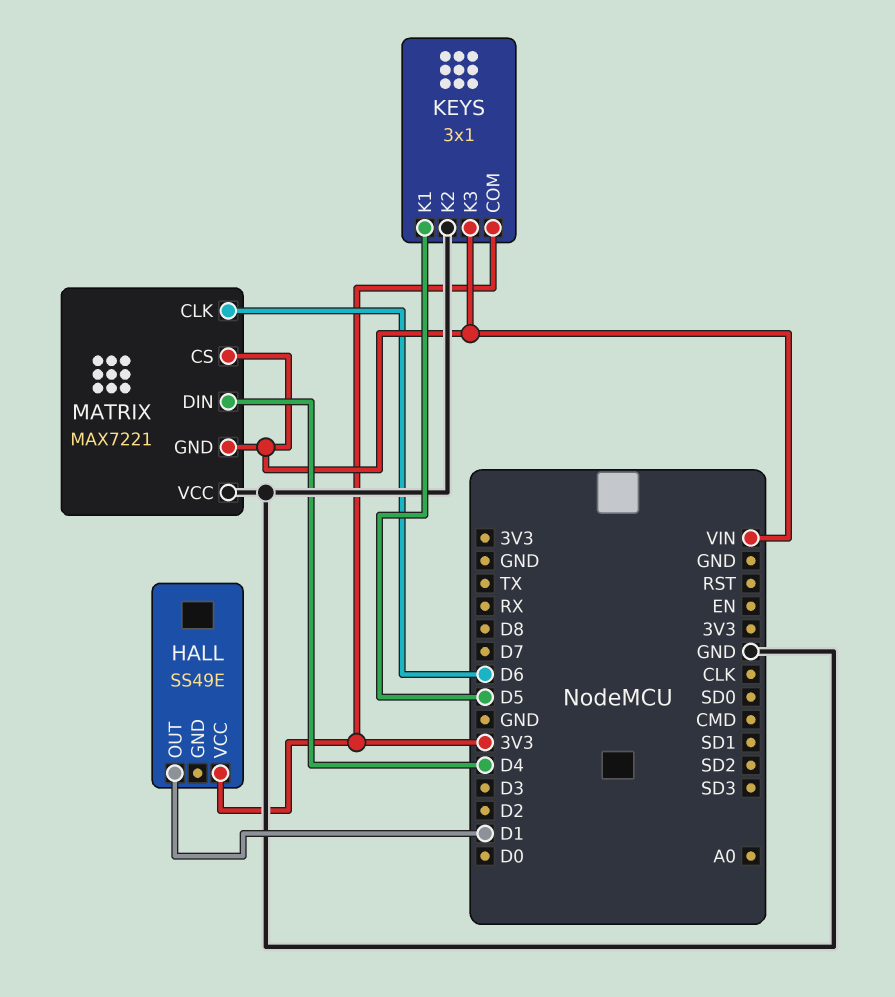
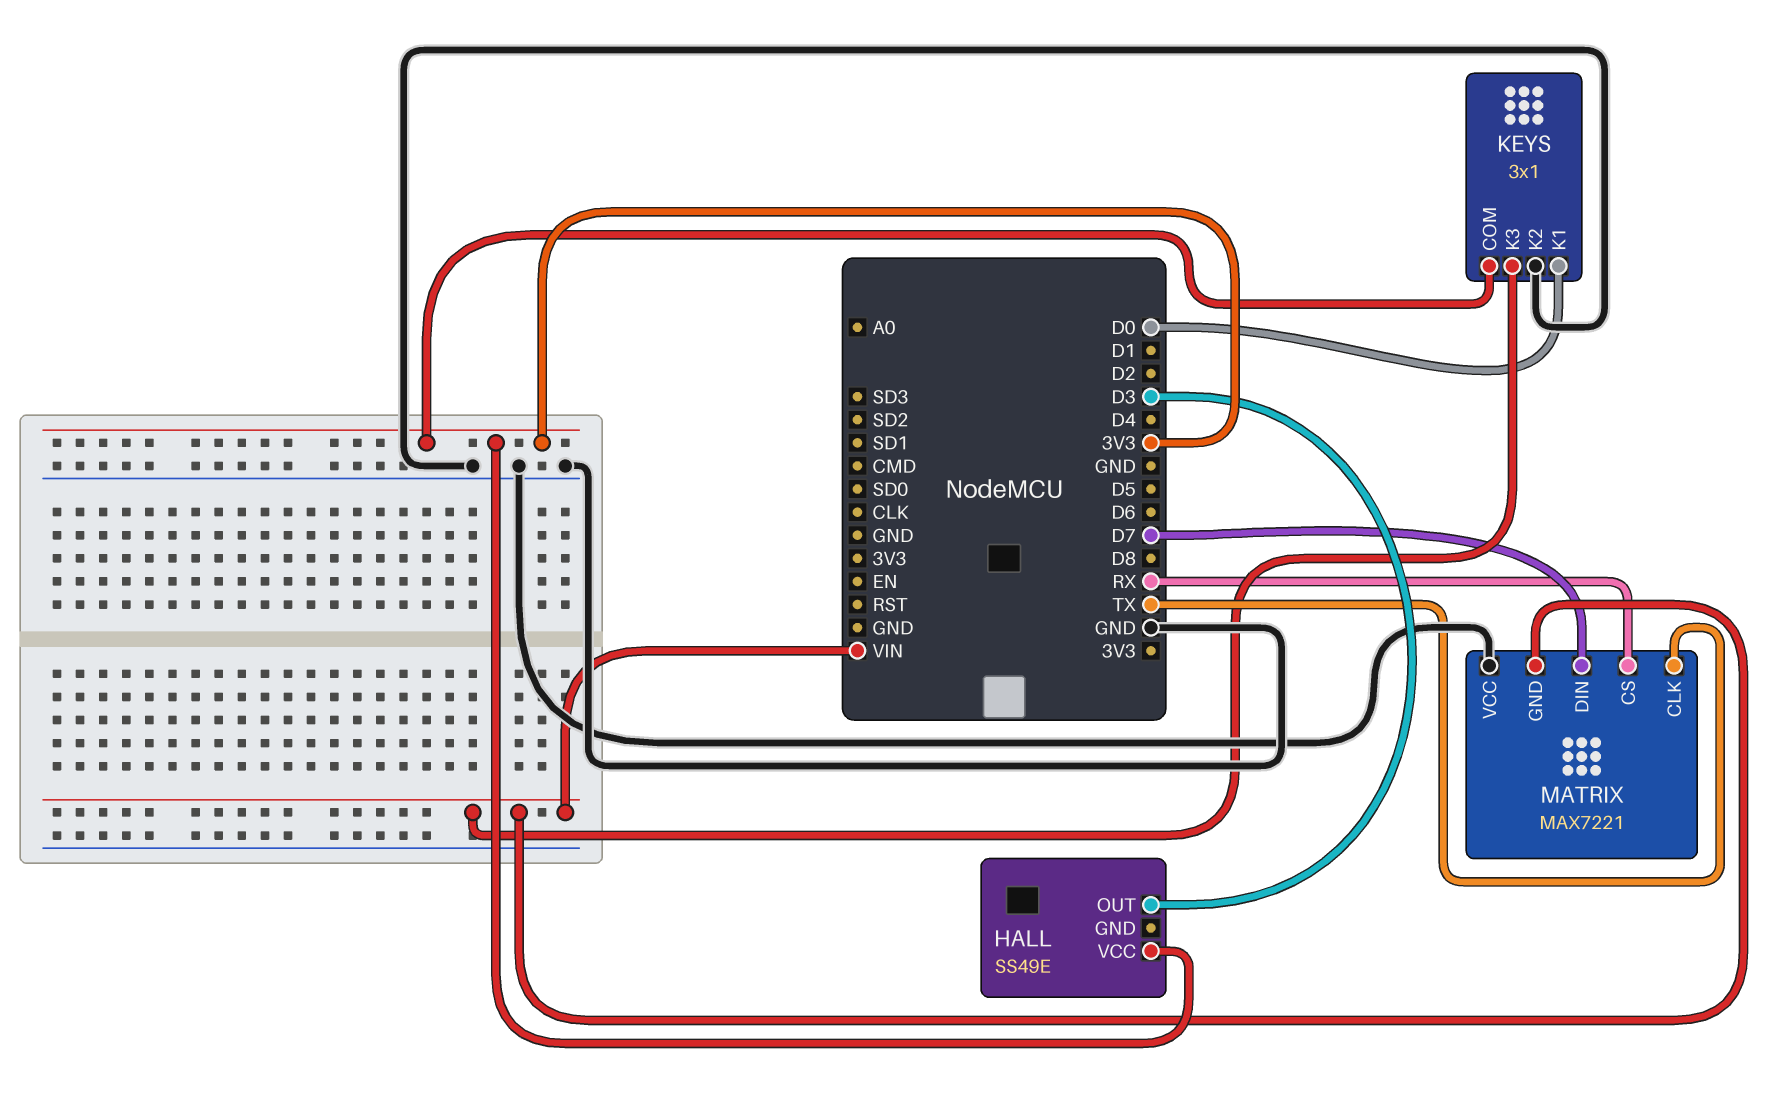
HALL pin OUT: D1 -> D3
KEYS pin K1: D5 -> D0
MATRIX pin CLK: D6 -> TX
MATRIX pin CS: VIN -> RX
MATRIX pin DIN: D4 -> D7

